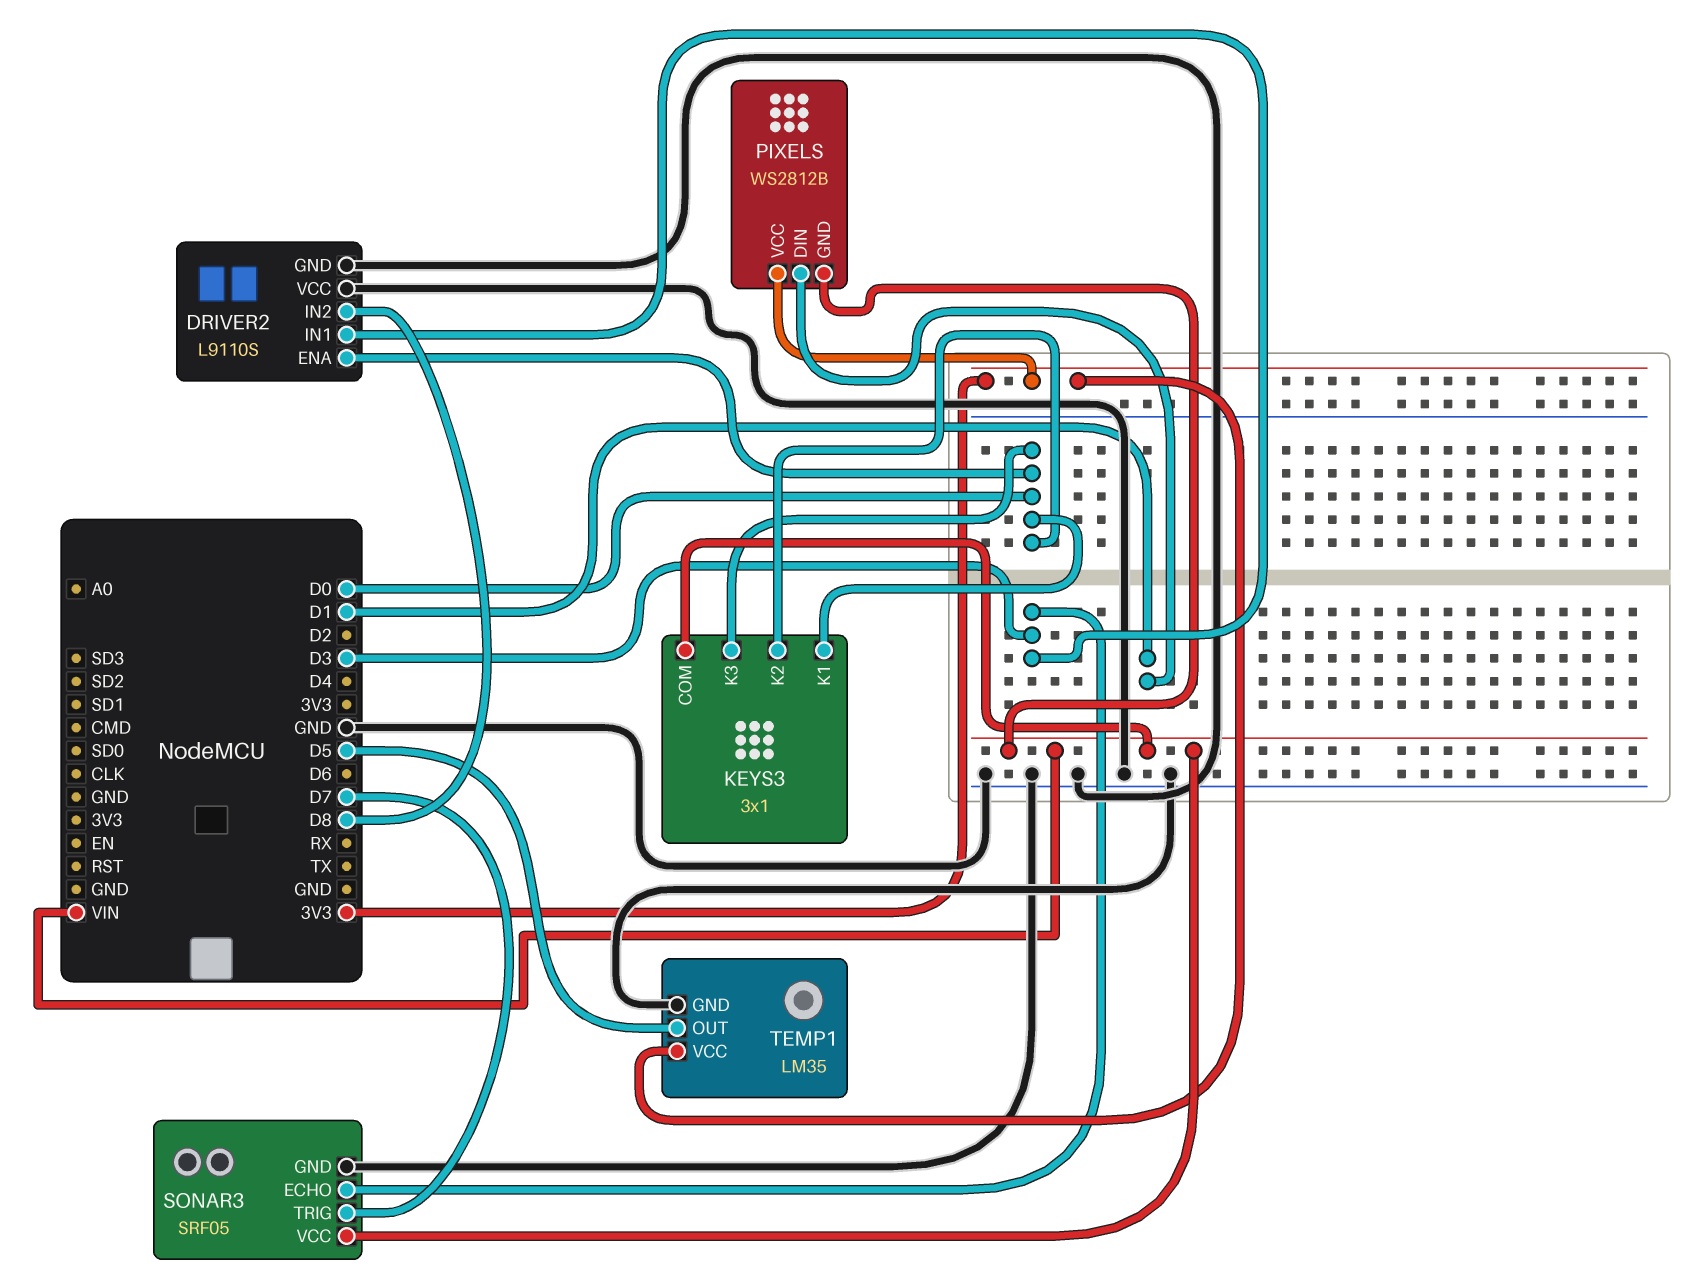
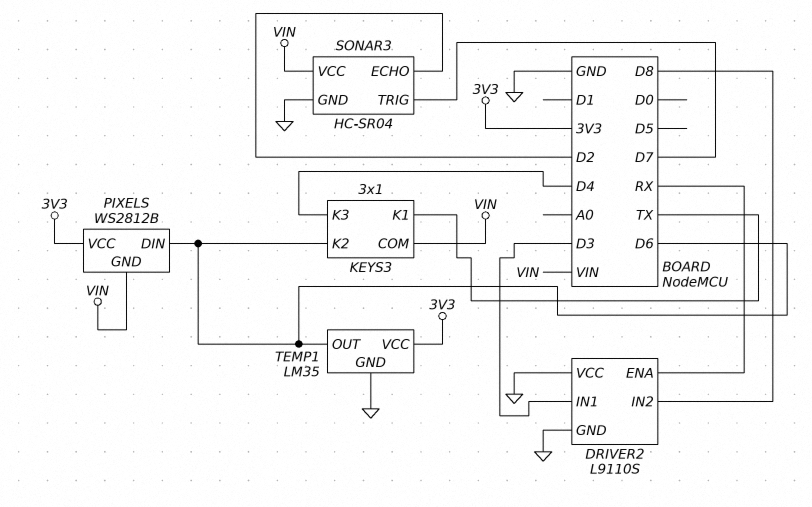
DRIVER2 pin ENA: D0 -> RX
KEYS3 pin K1: D0 -> TX
KEYS3 pin K2: D0 -> D6
KEYS3 pin K3: D0 -> D4
PIXELS pin DIN: D1 -> D6
SONAR3: SRF05 -> HC-SR04
SONAR3 pin ECHO: D3 -> D2
TEMP1 pin OUT: D5 -> D6

